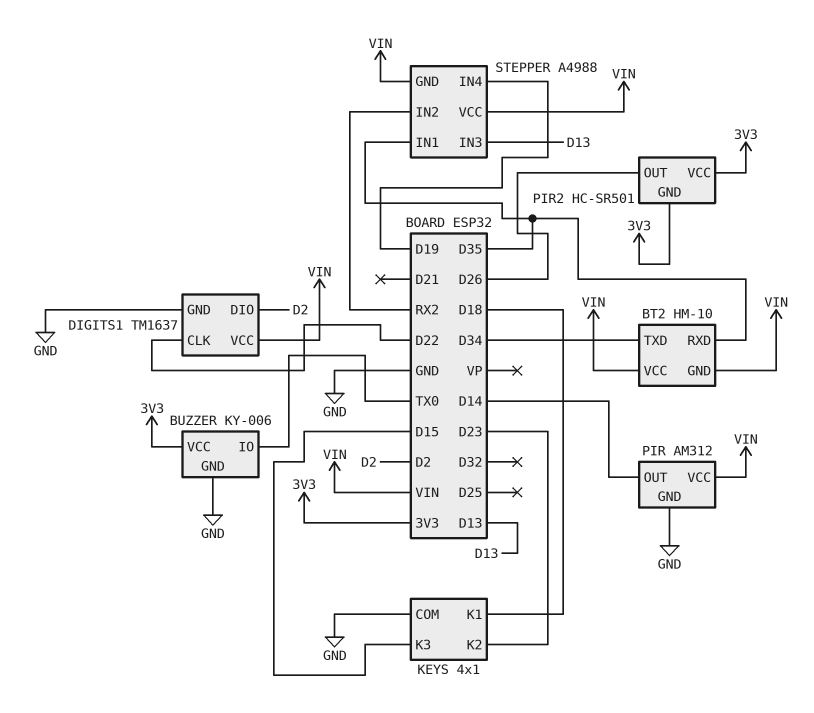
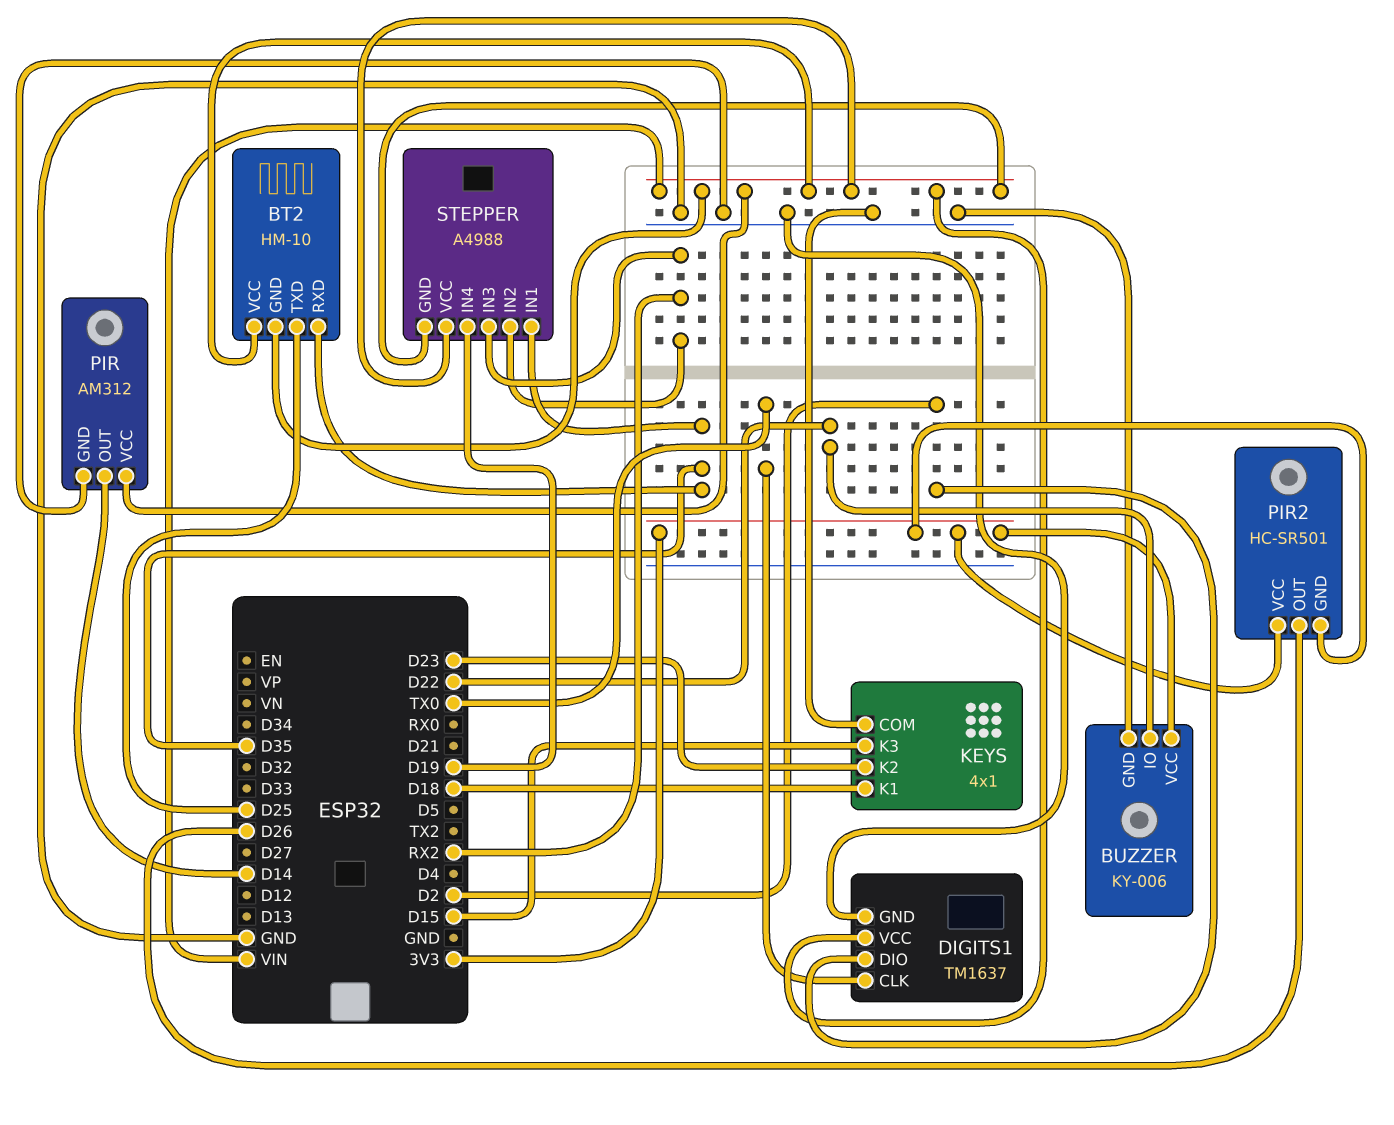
BT2 pin TXD: D34 -> D25
BUZZER pin IO: TX0 -> D22
DIGITS1 pin CLK: D22 -> TX0
STEPPER pin IN3: D13 -> RX2

